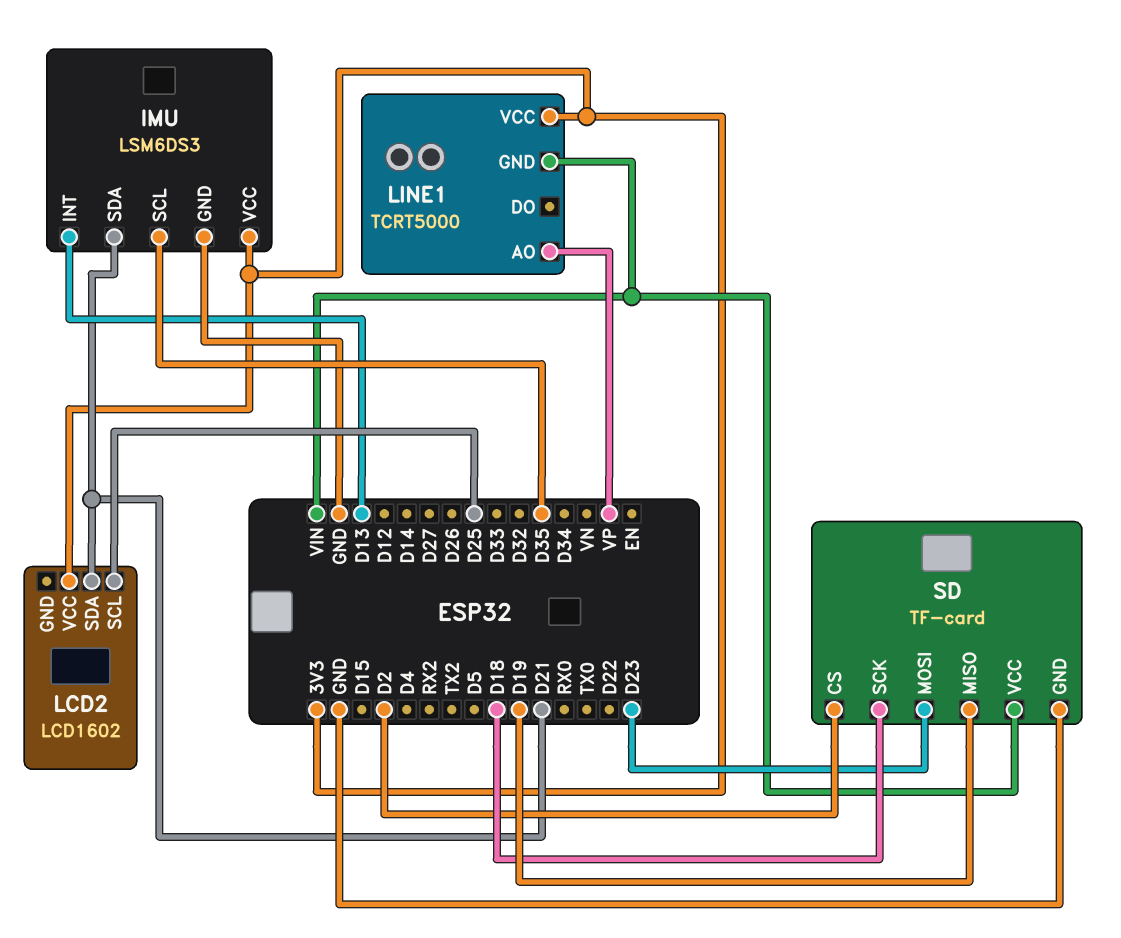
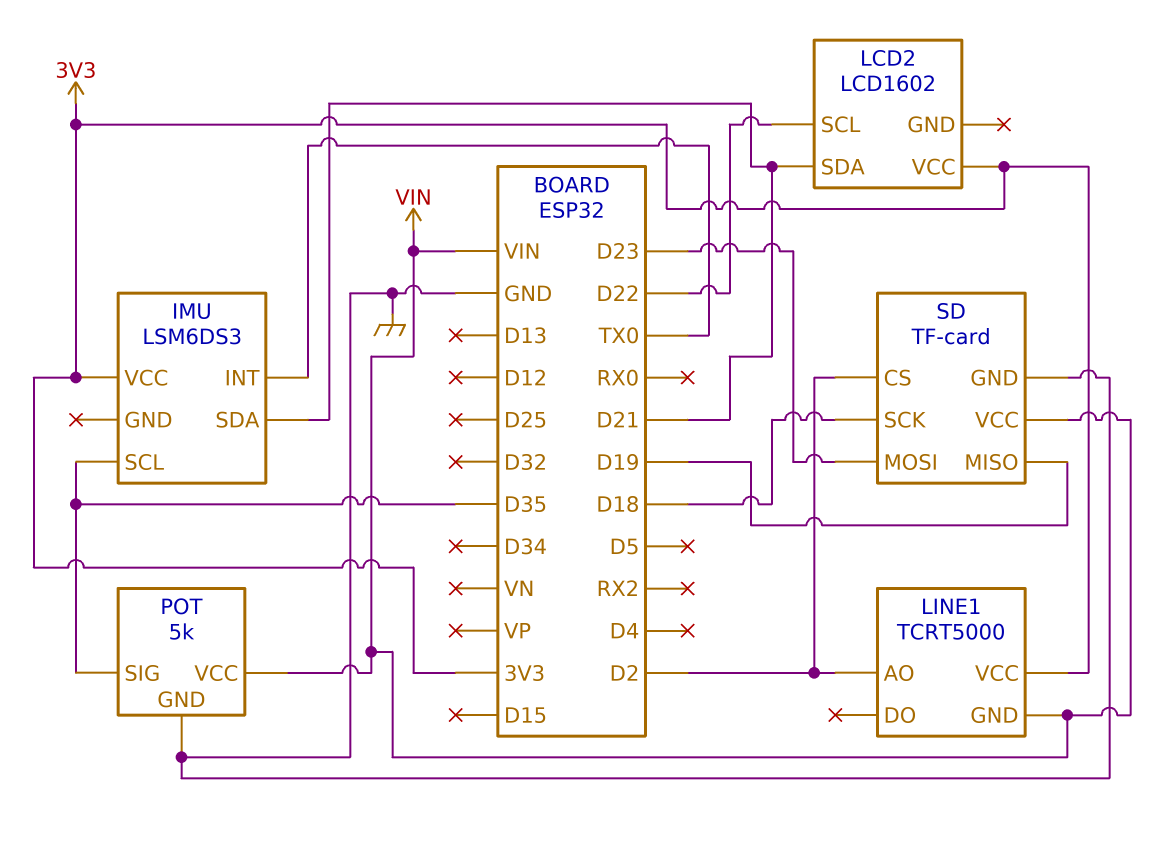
IMU pin GND: GND -> none
IMU pin INT: D13 -> TX0
LCD2 pin SCL: D25 -> D22
LINE1 pin AO: VP -> D2
POT: none -> 5k
POT pin GND: none -> GND
POT pin SIG: none -> D35
POT pin VCC: none -> VIN

